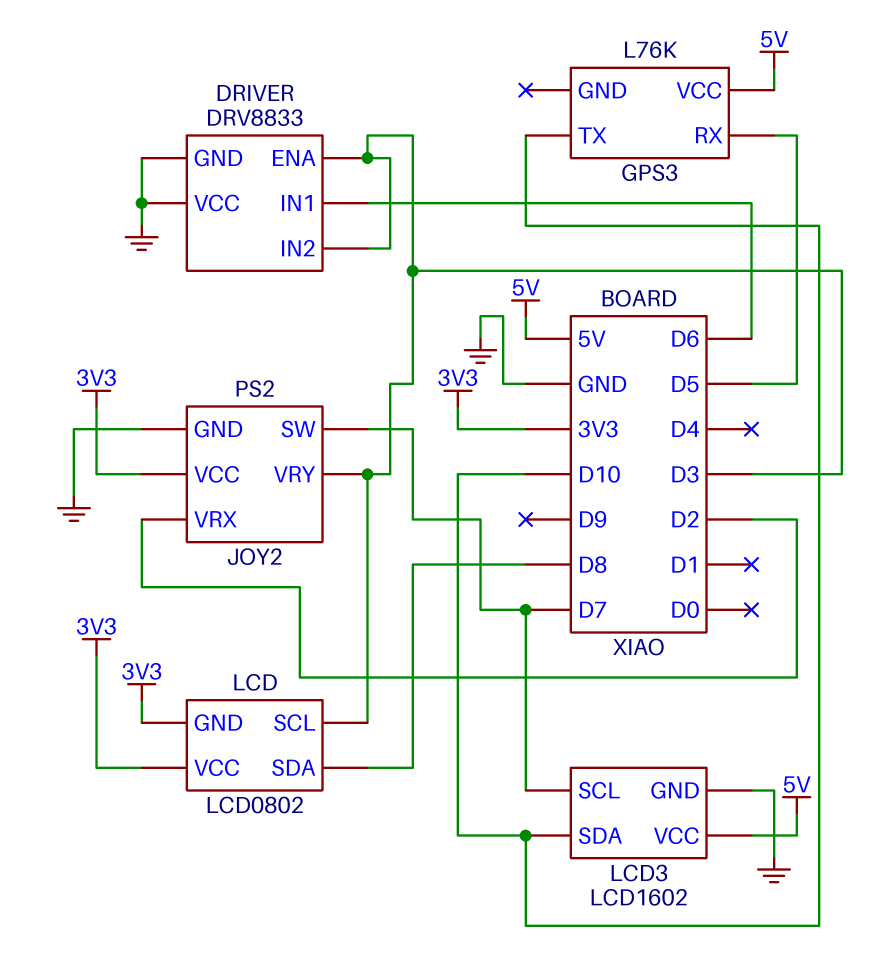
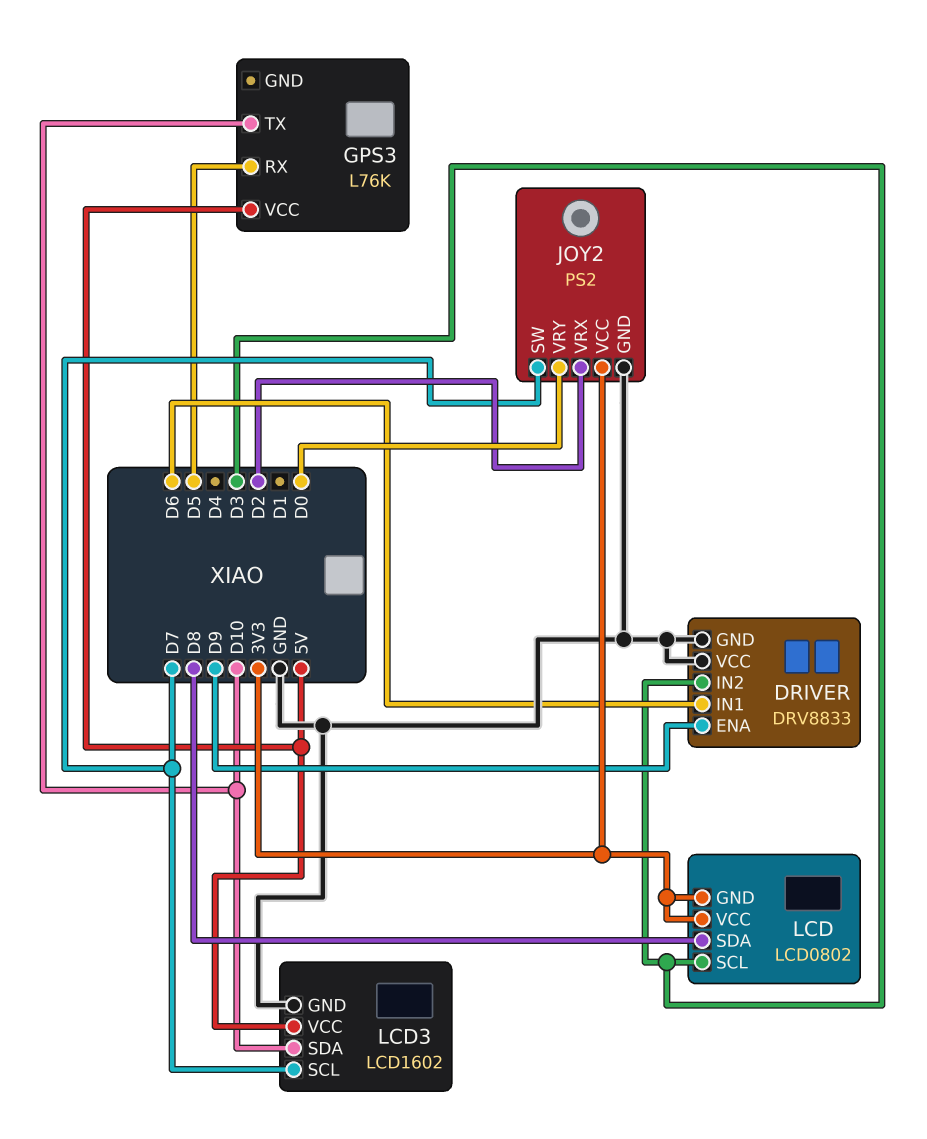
DRIVER pin ENA: D3 -> D9
JOY2 pin VRY: D3 -> D0

